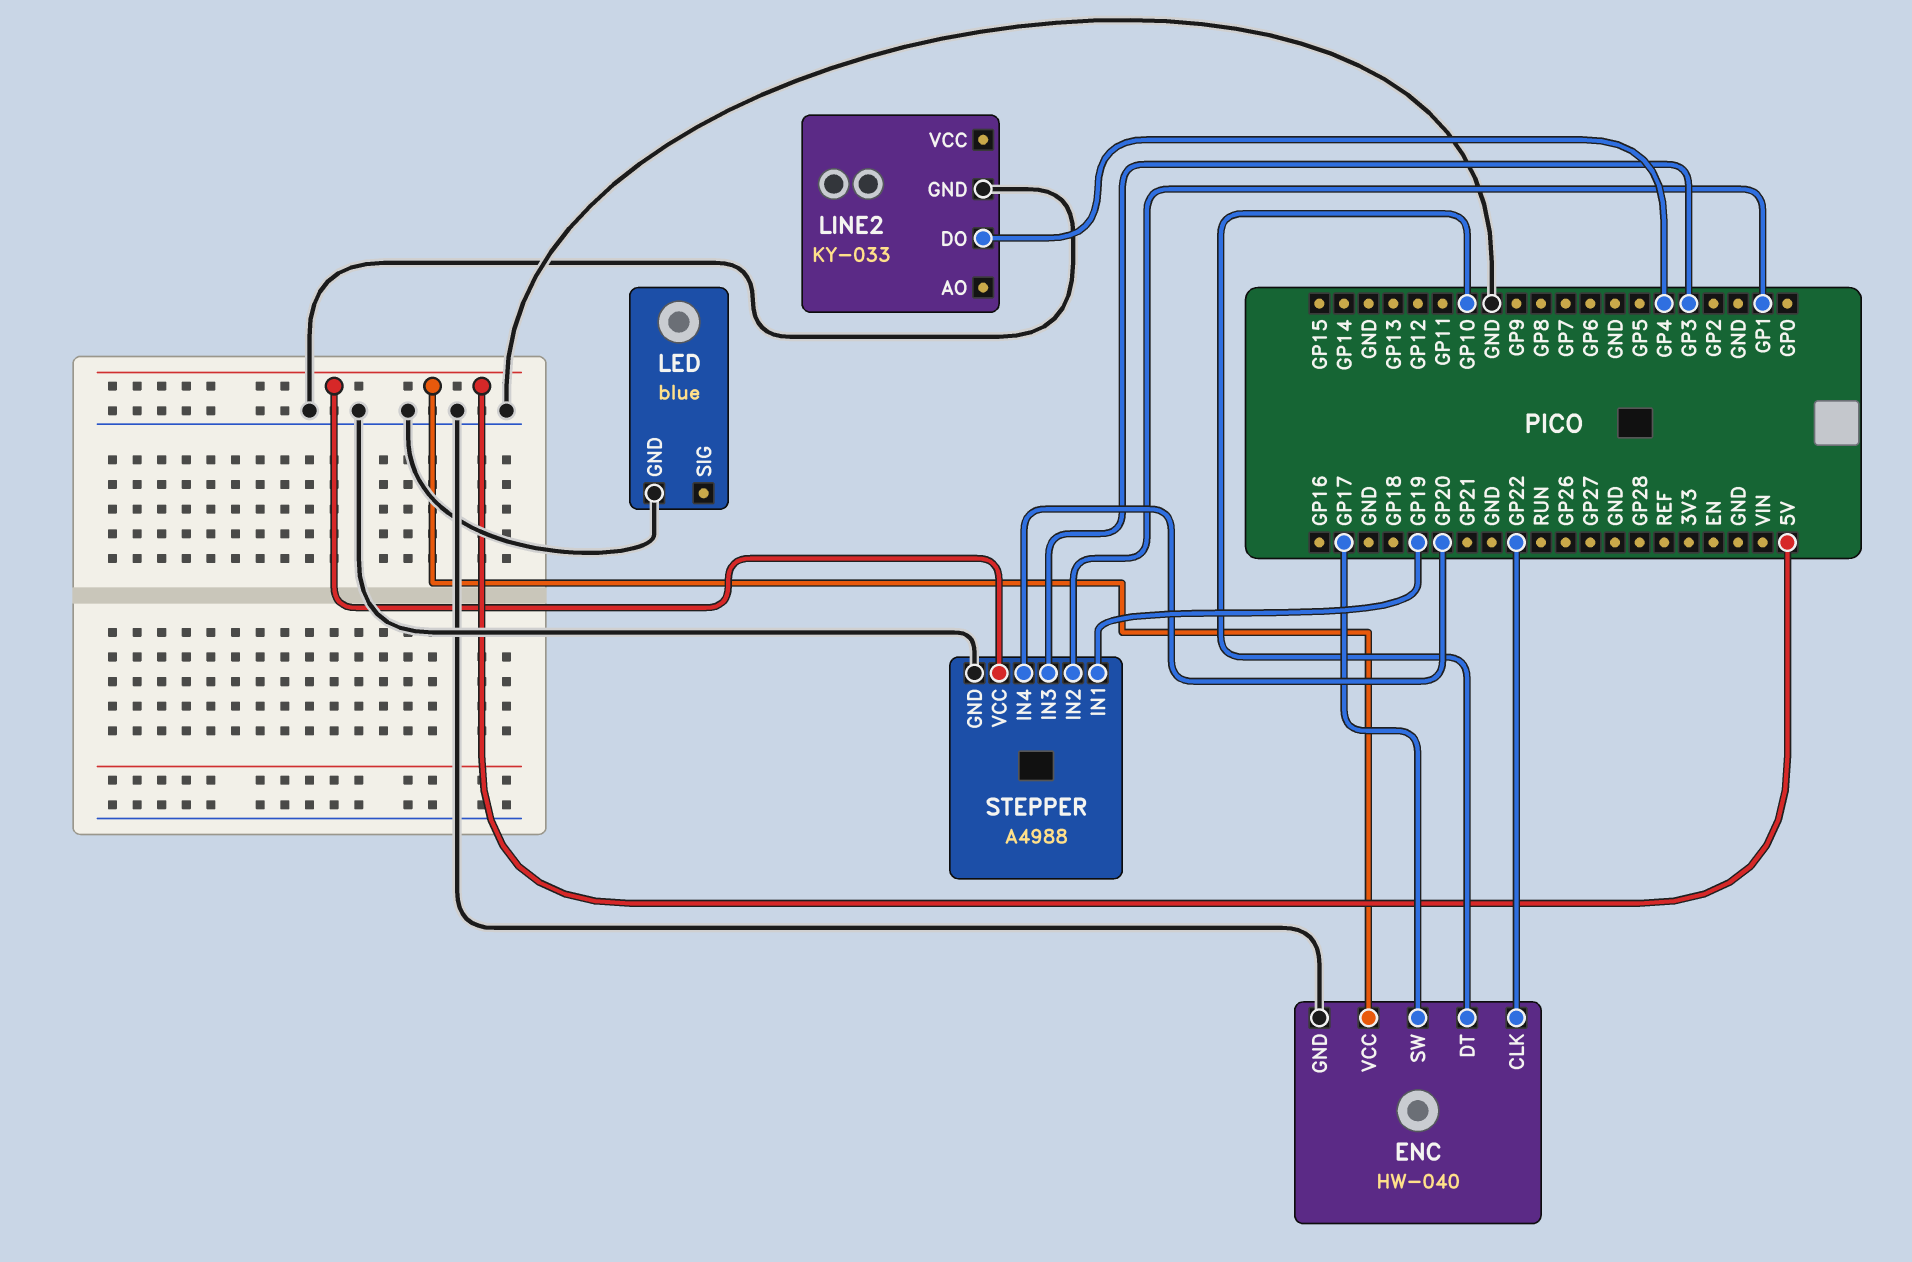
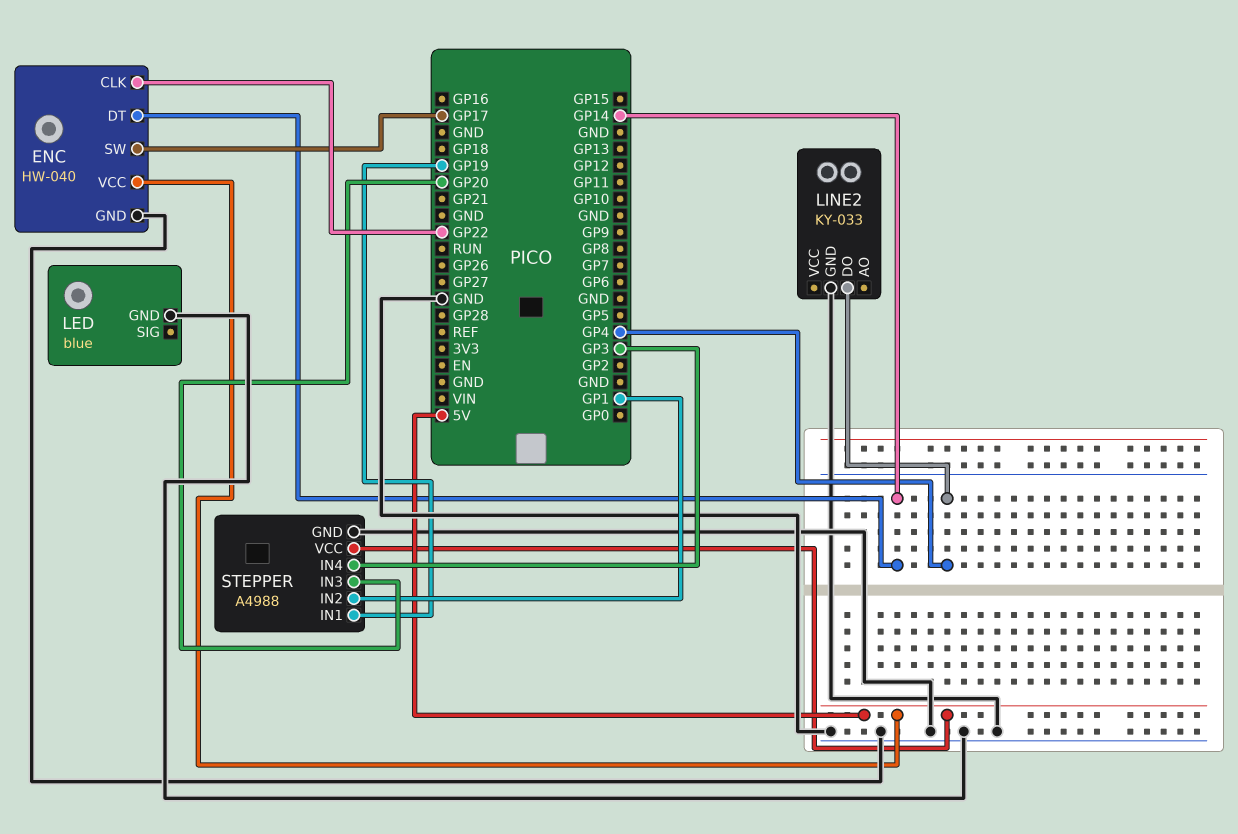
ENC pin DT: GP10 -> GP14
STEPPER pin IN3: GP3 -> GP20
STEPPER pin IN4: GP20 -> GP3

